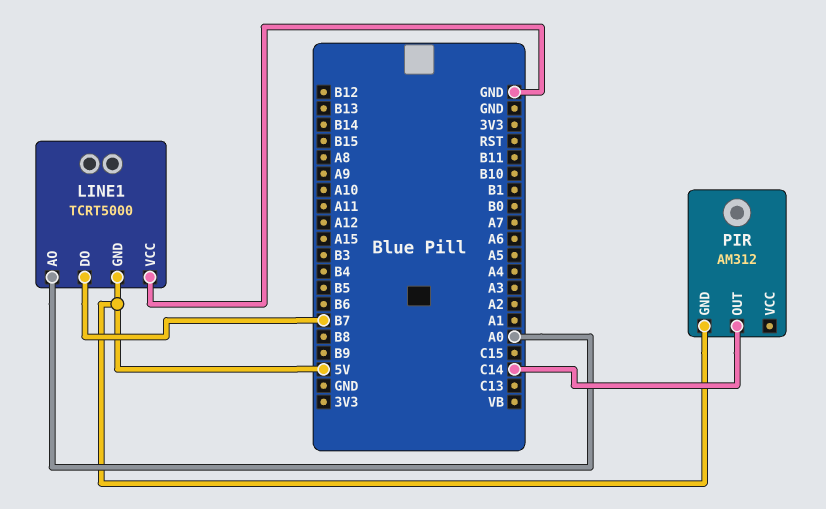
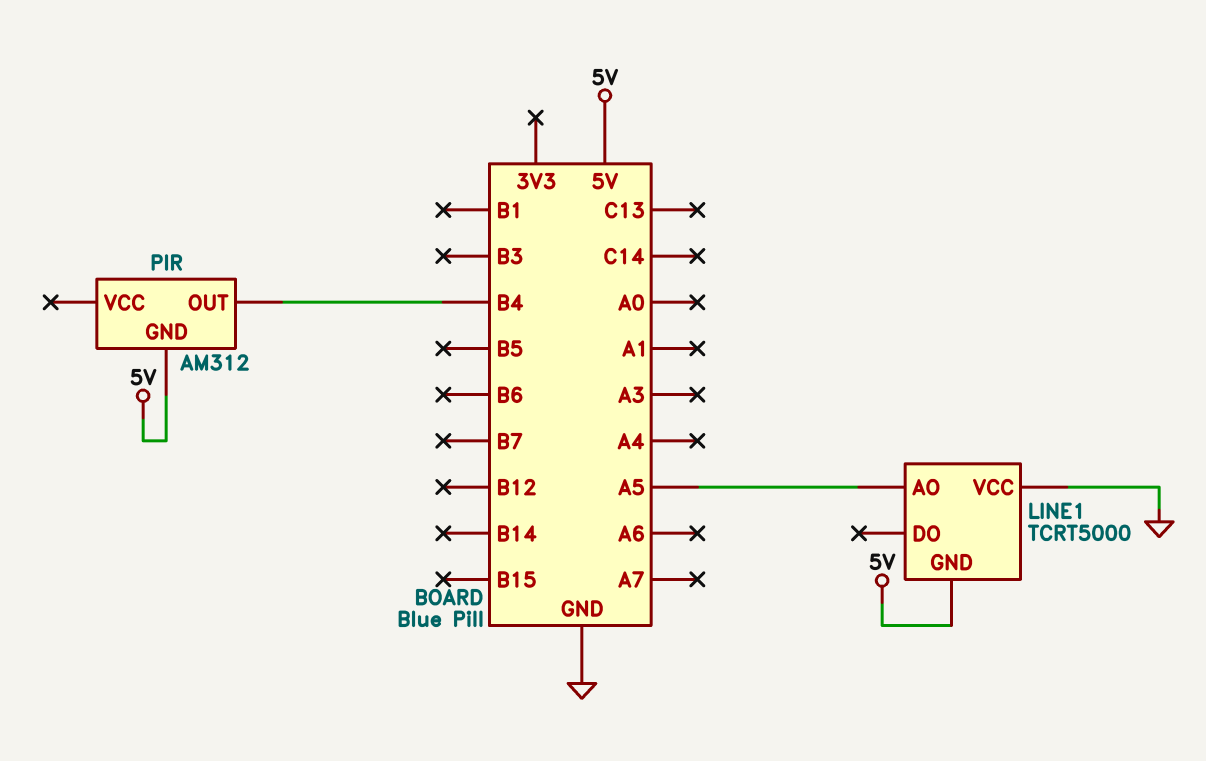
LINE1 pin AO: A0 -> A5
LINE1 pin DO: B7 -> none
PIR pin OUT: C14 -> B4

